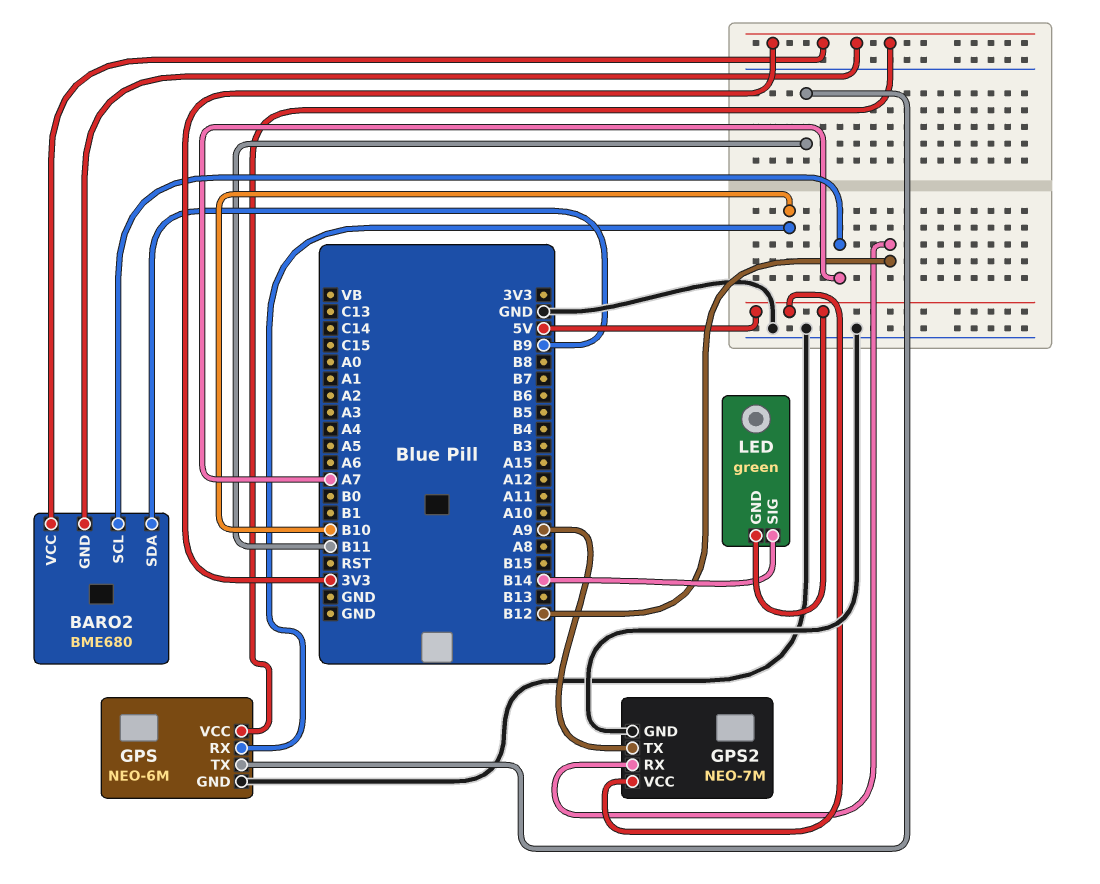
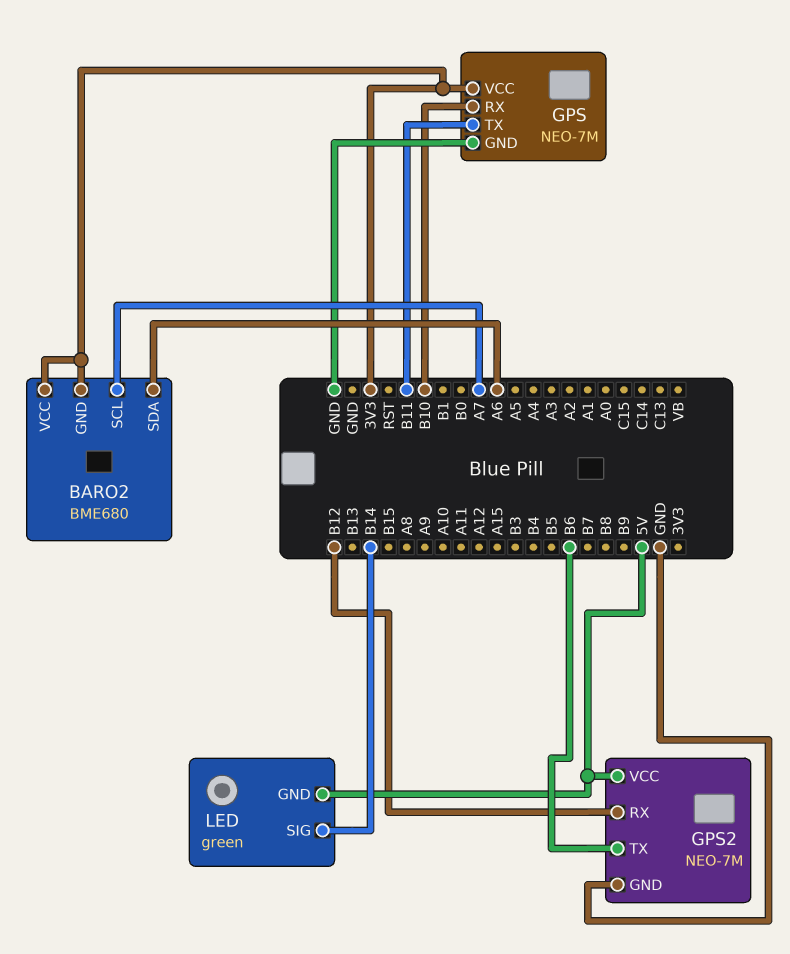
BARO2 pin SDA: B9 -> A6
GPS: NEO-6M -> NEO-7M
GPS2 pin TX: A9 -> B6

